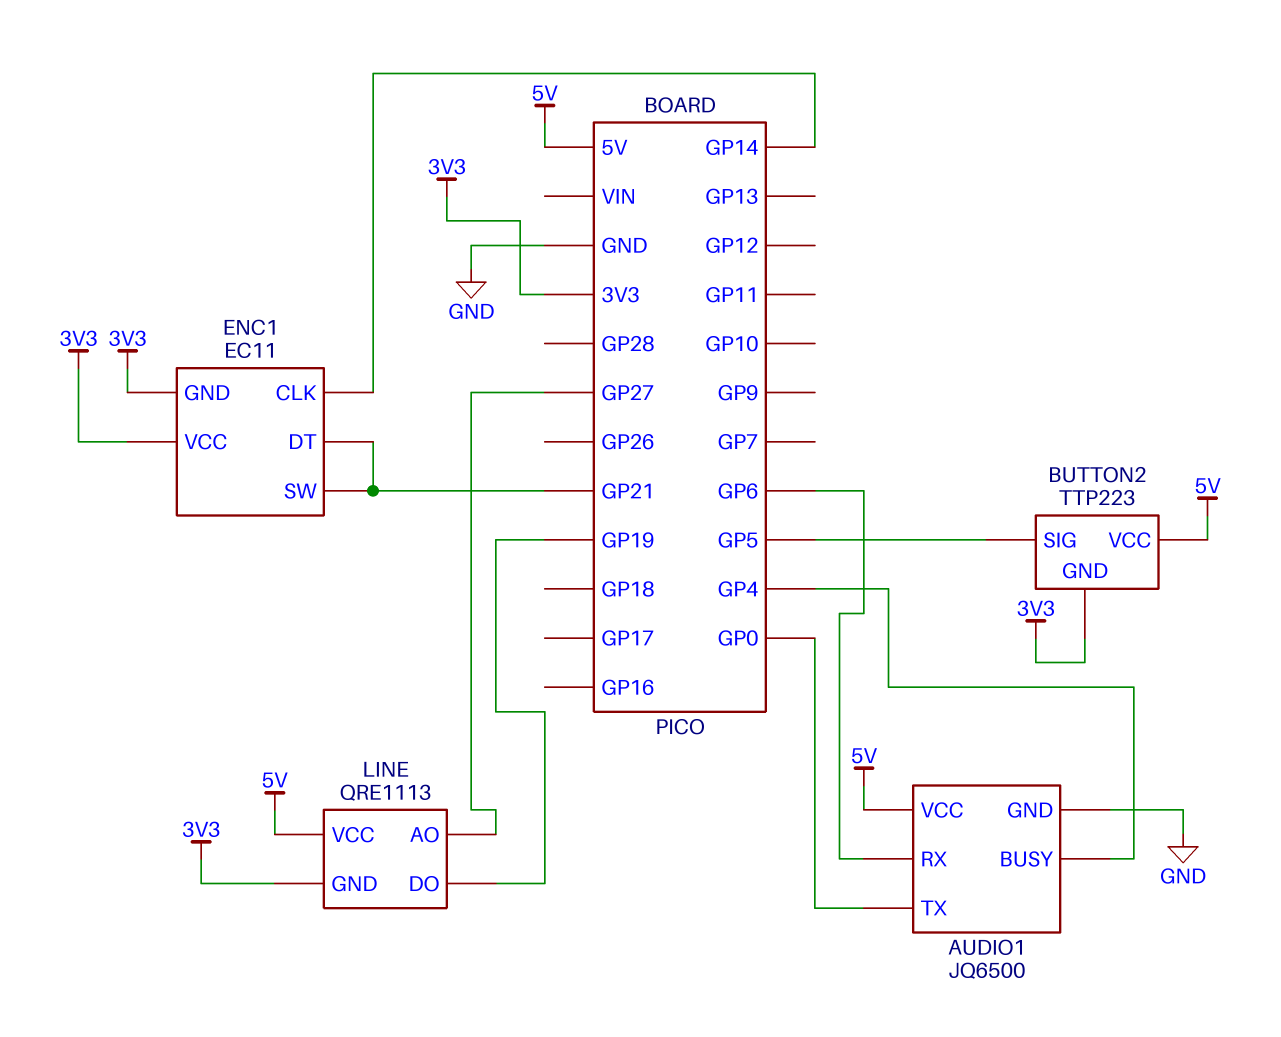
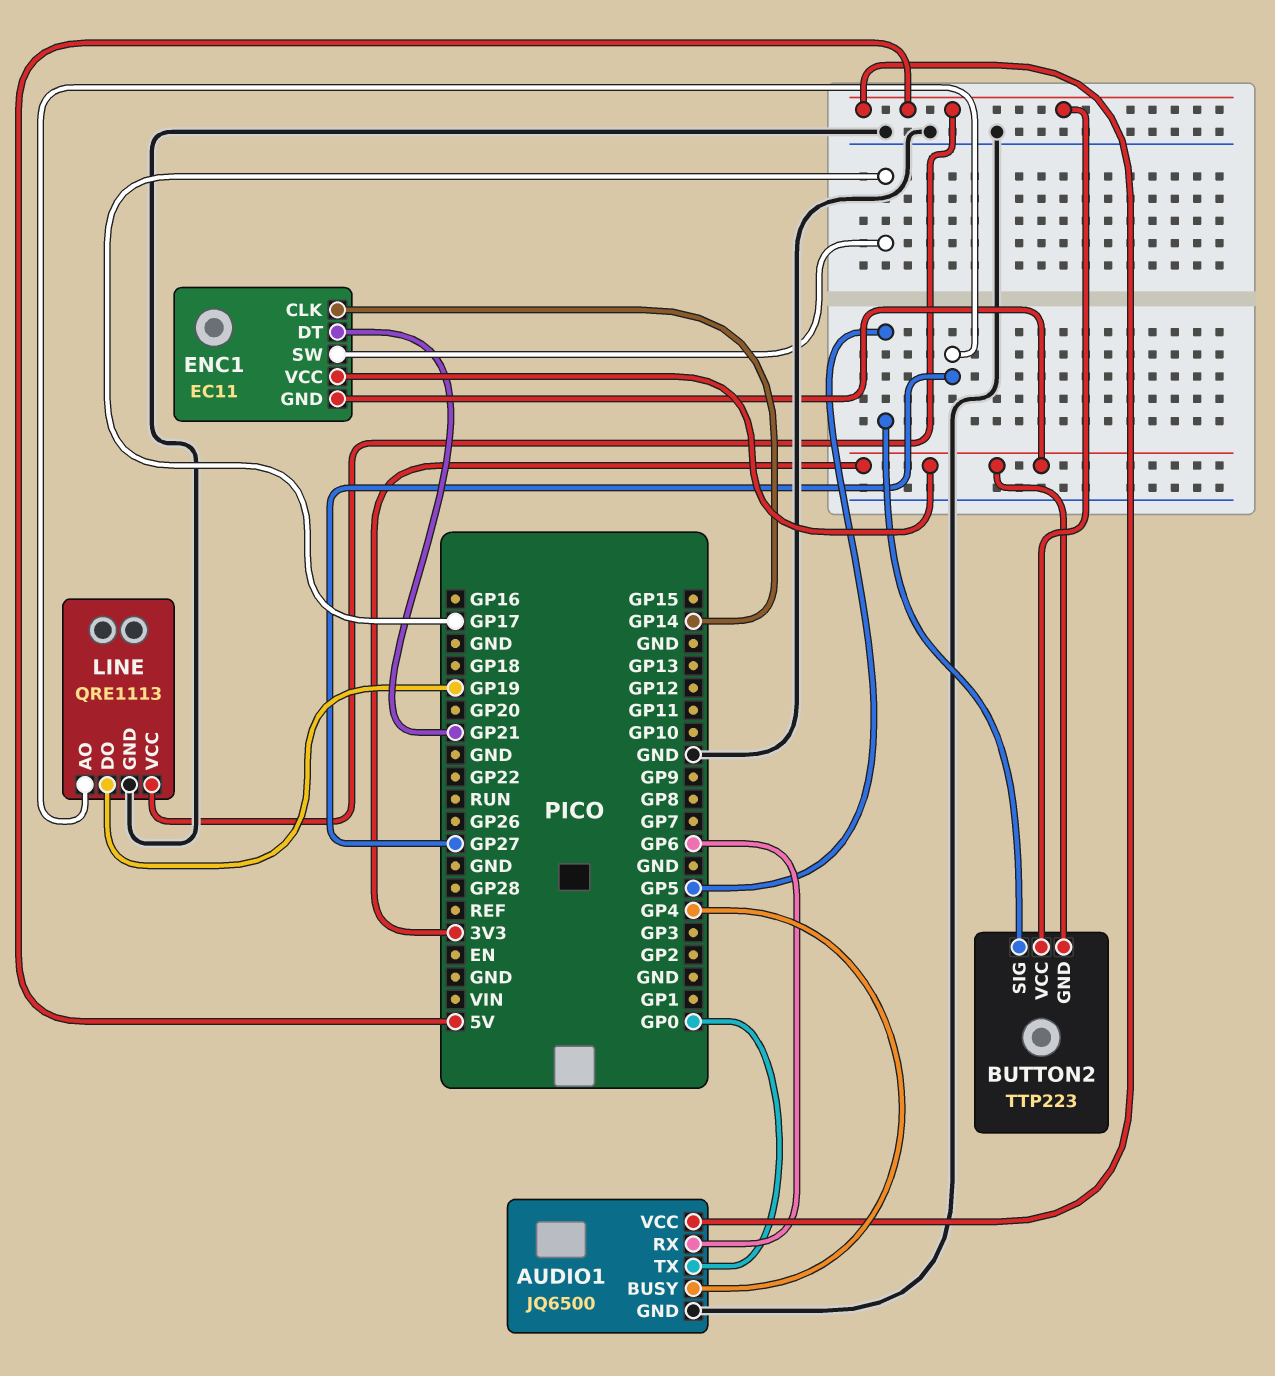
ENC1 pin SW: GP21 -> GP17
LINE pin GND: 3V3 -> GND

